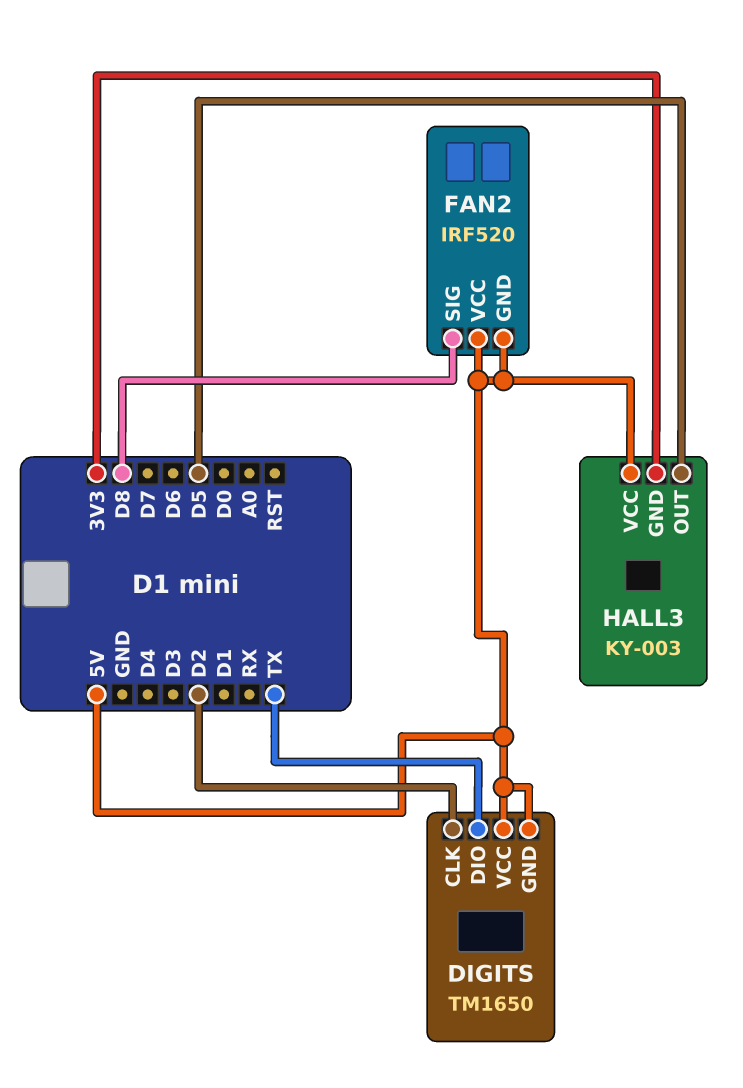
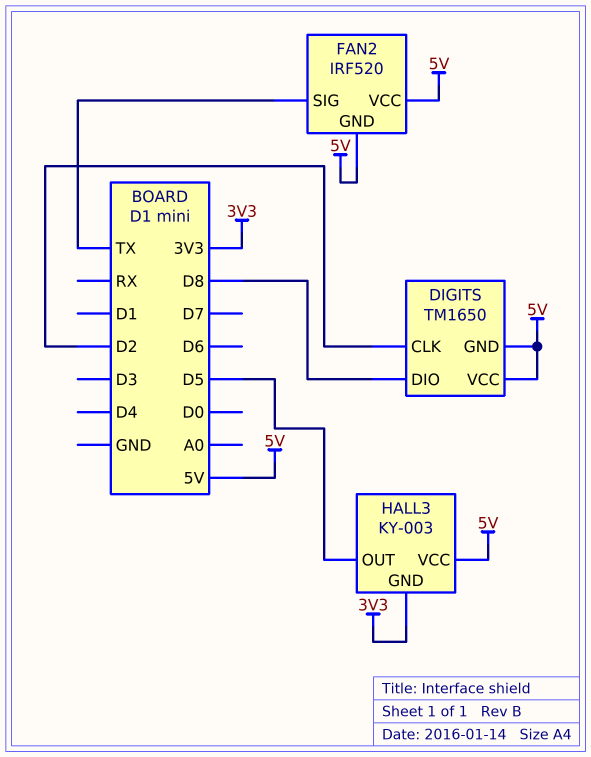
DIGITS pin DIO: TX -> D8
FAN2 pin SIG: D8 -> TX

